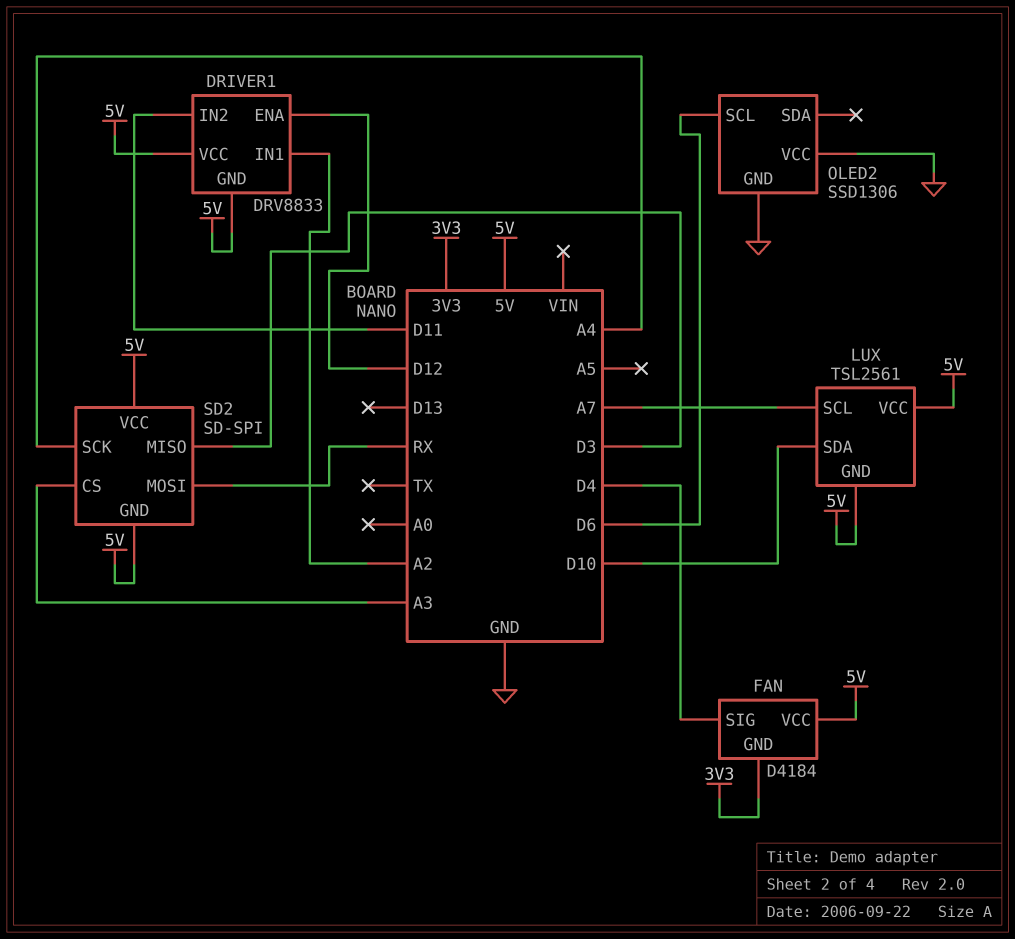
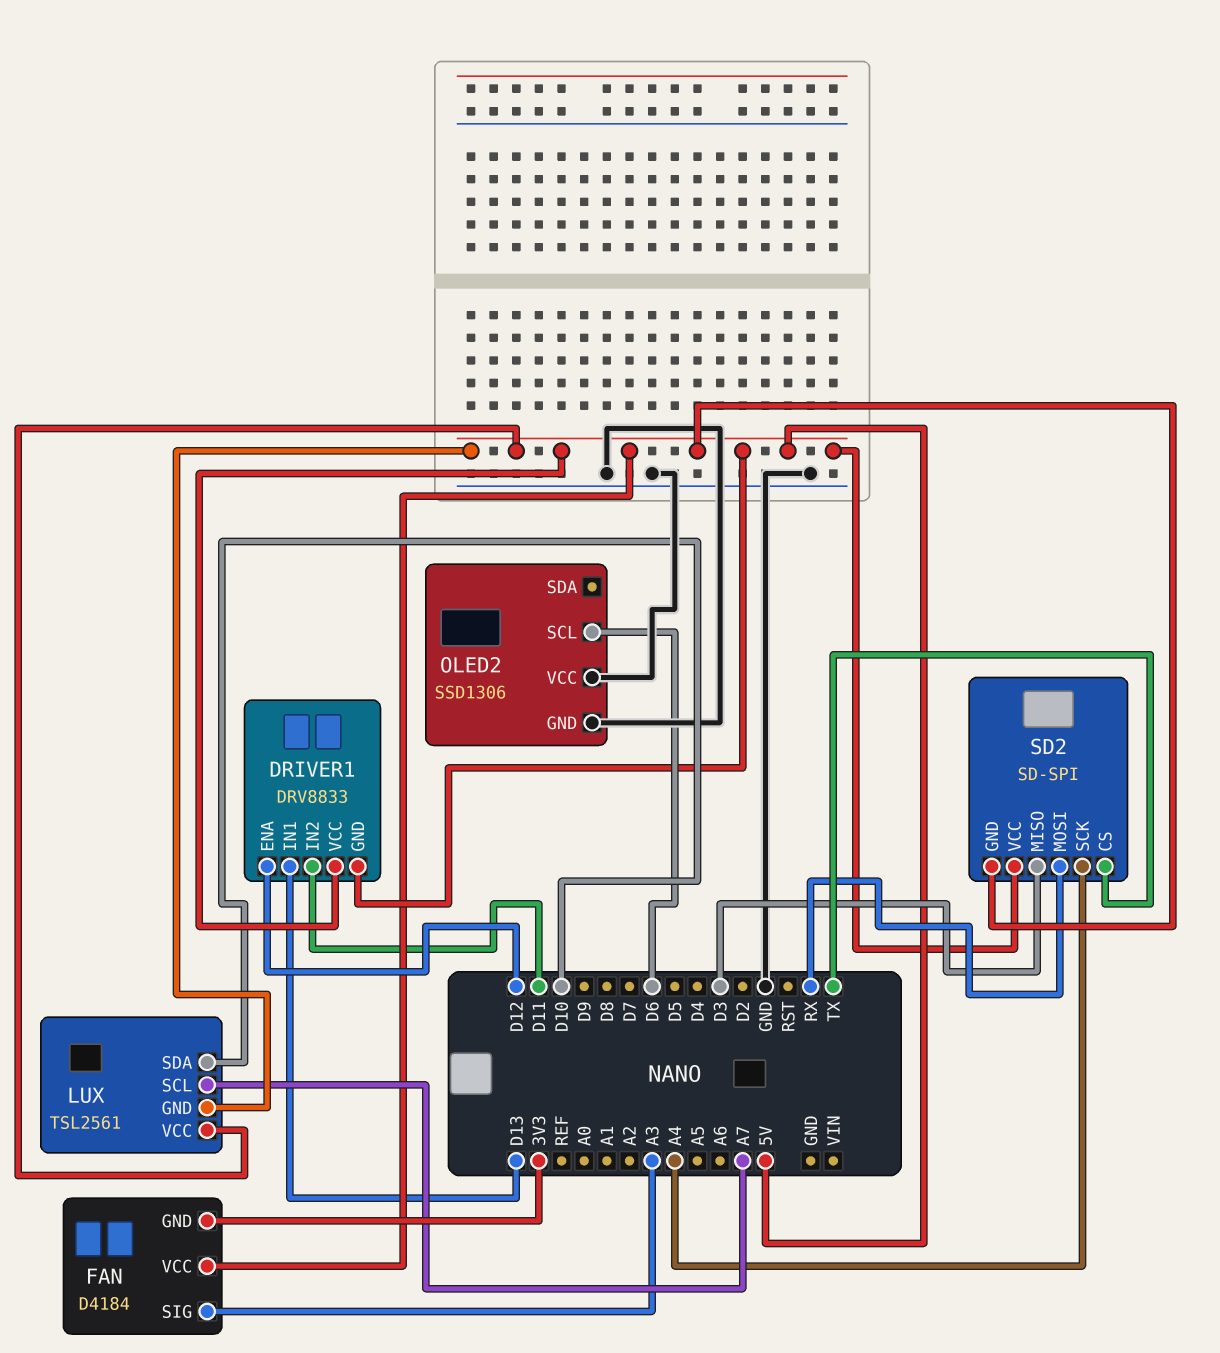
DRIVER1 pin IN1: A2 -> D13
FAN pin SIG: D4 -> A3
SD2 pin CS: A3 -> TX

